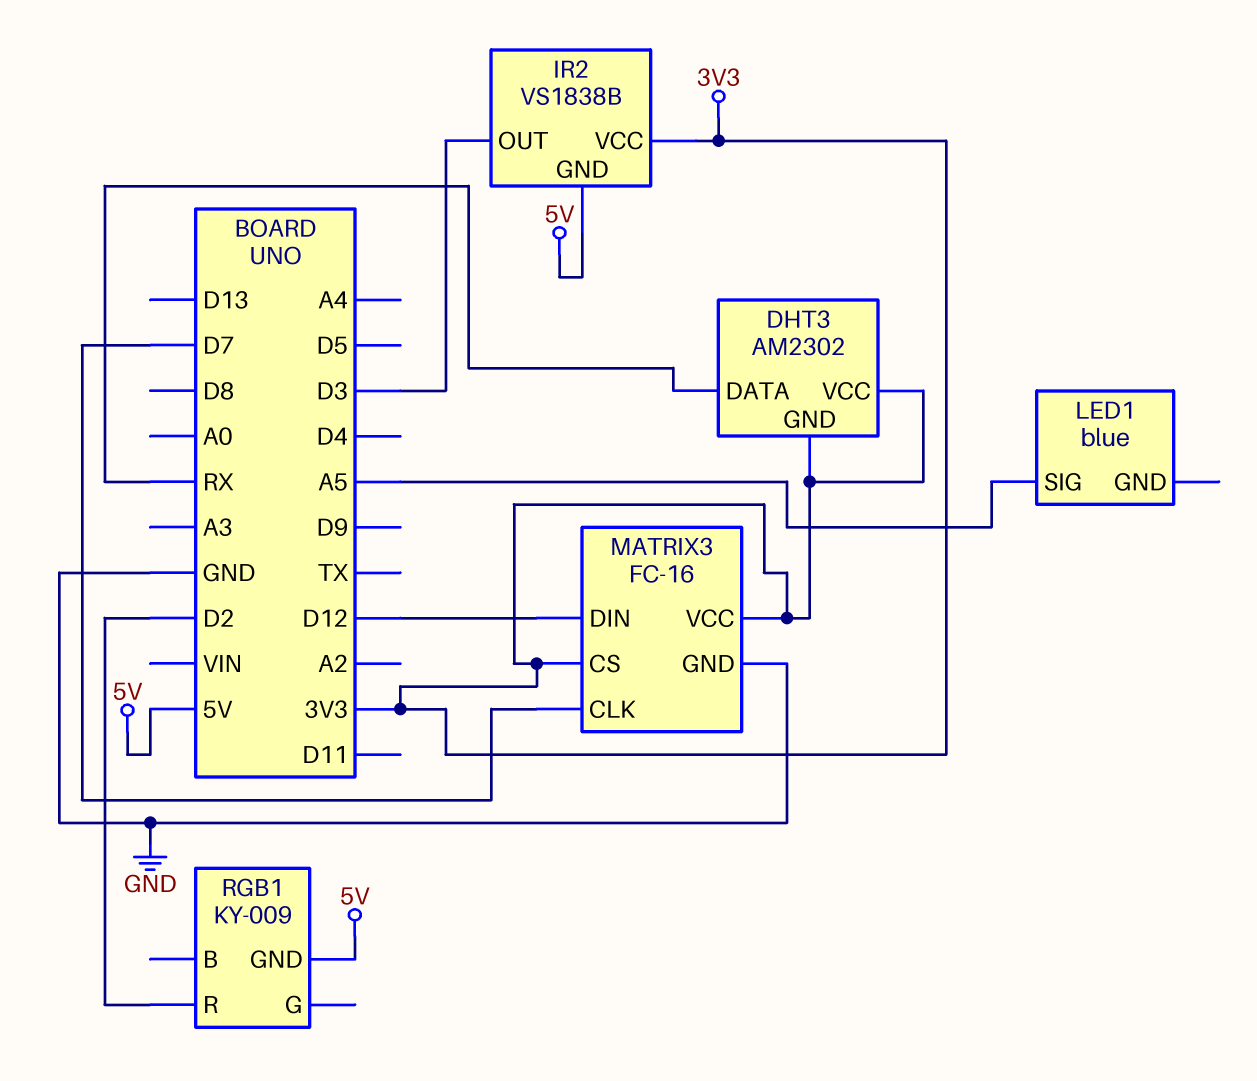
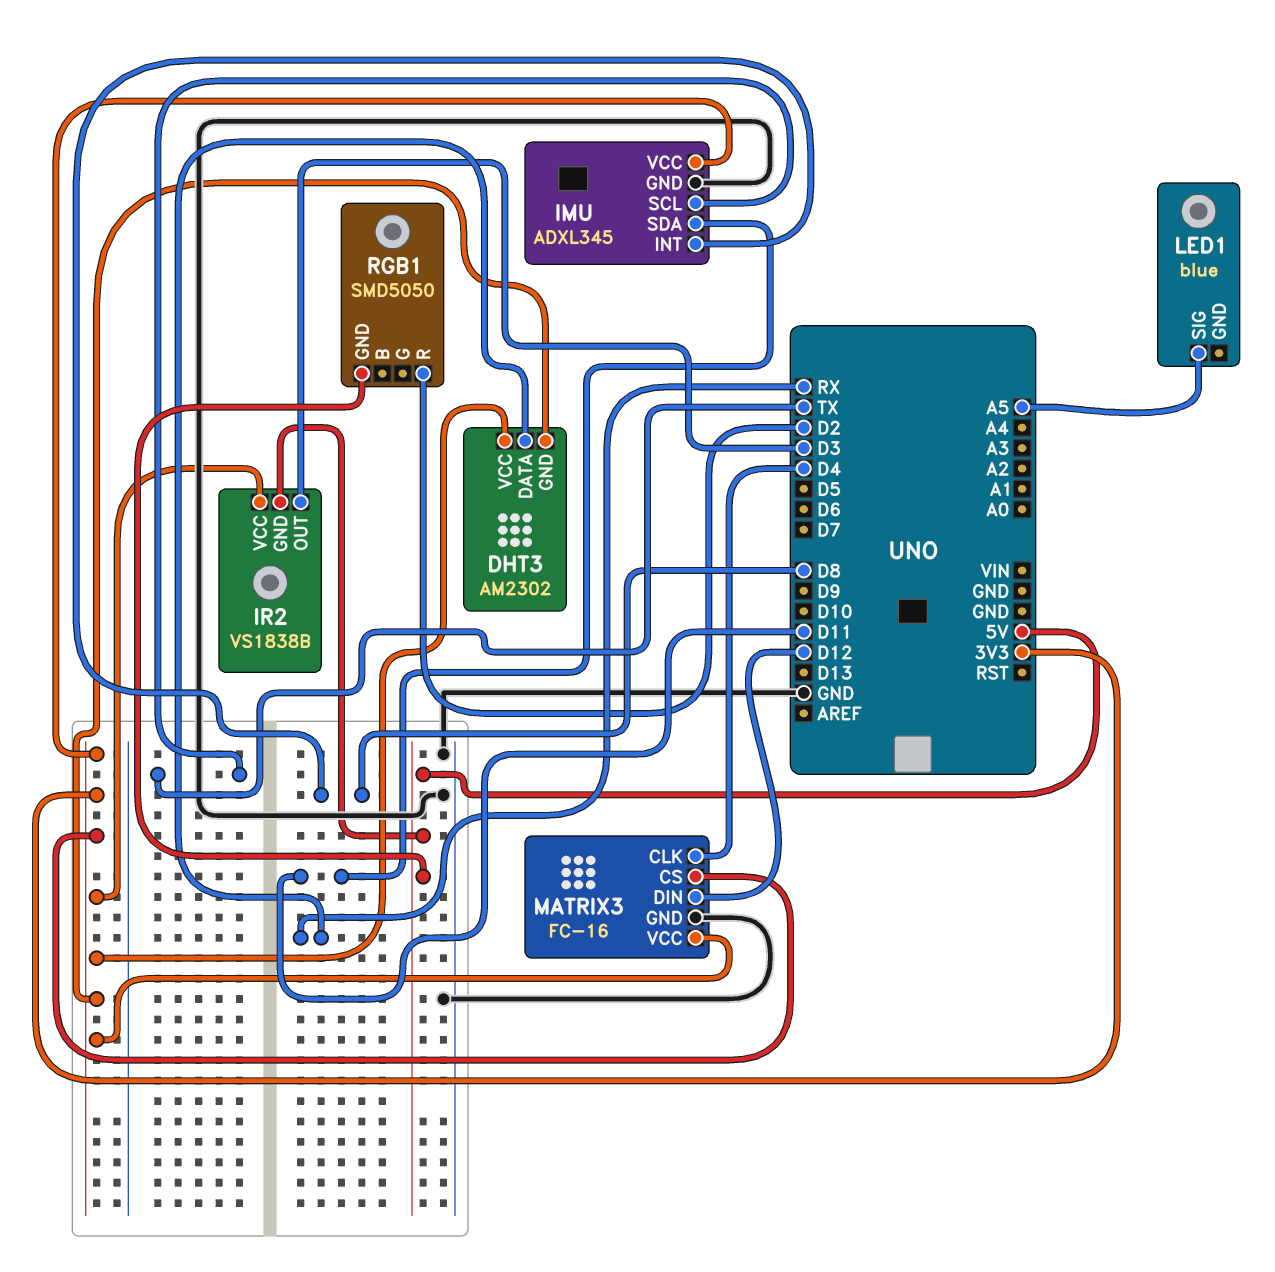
IMU: none -> ADXL345
IMU pin GND: none -> GND
IMU pin INT: none -> D8
IMU pin SCL: none -> TX
IMU pin SDA: none -> D11
IMU pin VCC: none -> 3V3
MATRIX3 pin CLK: D7 -> D4
RGB1: KY-009 -> SMD5050

